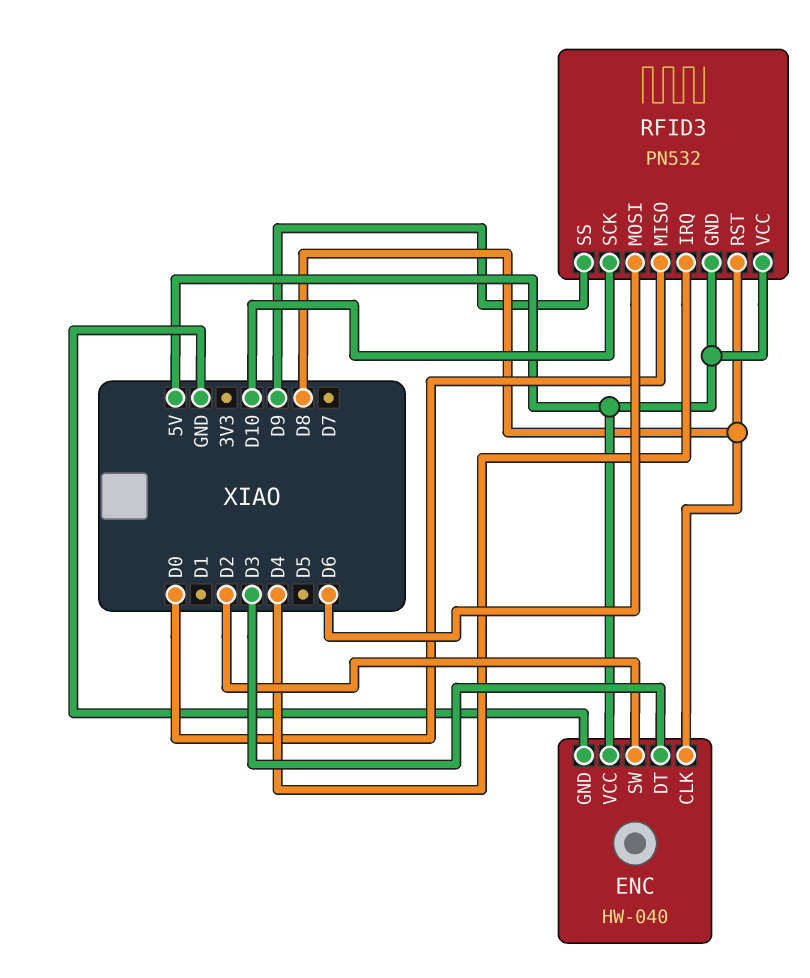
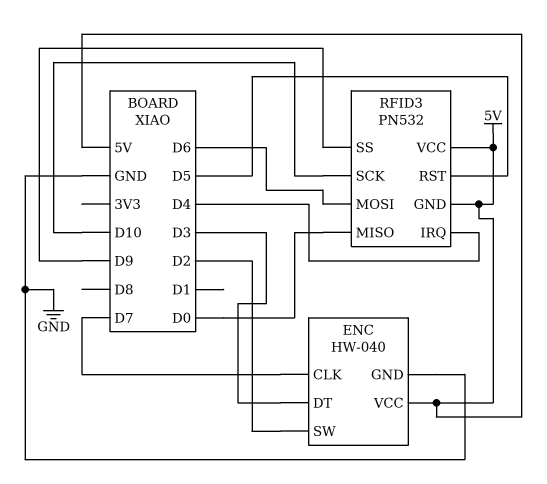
ENC pin CLK: D8 -> D7
RFID3 pin RST: D8 -> D5

